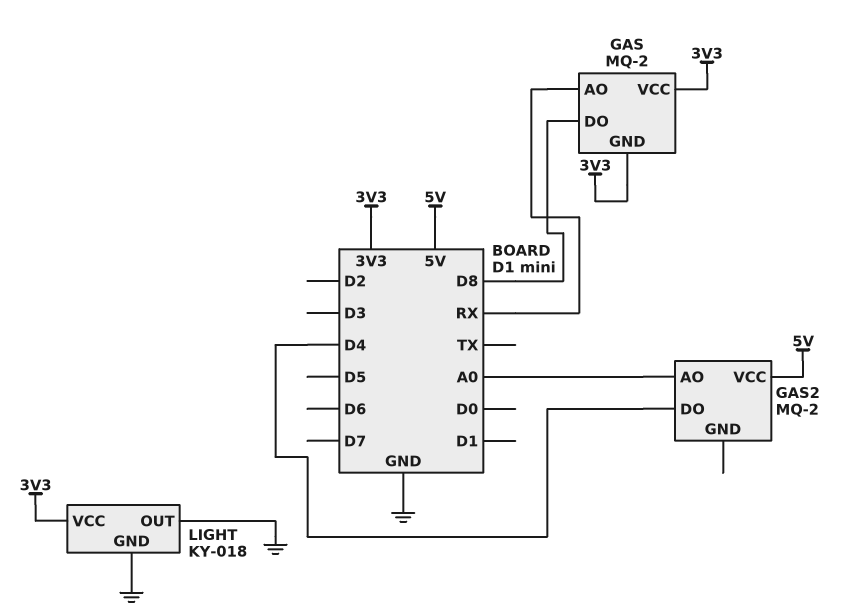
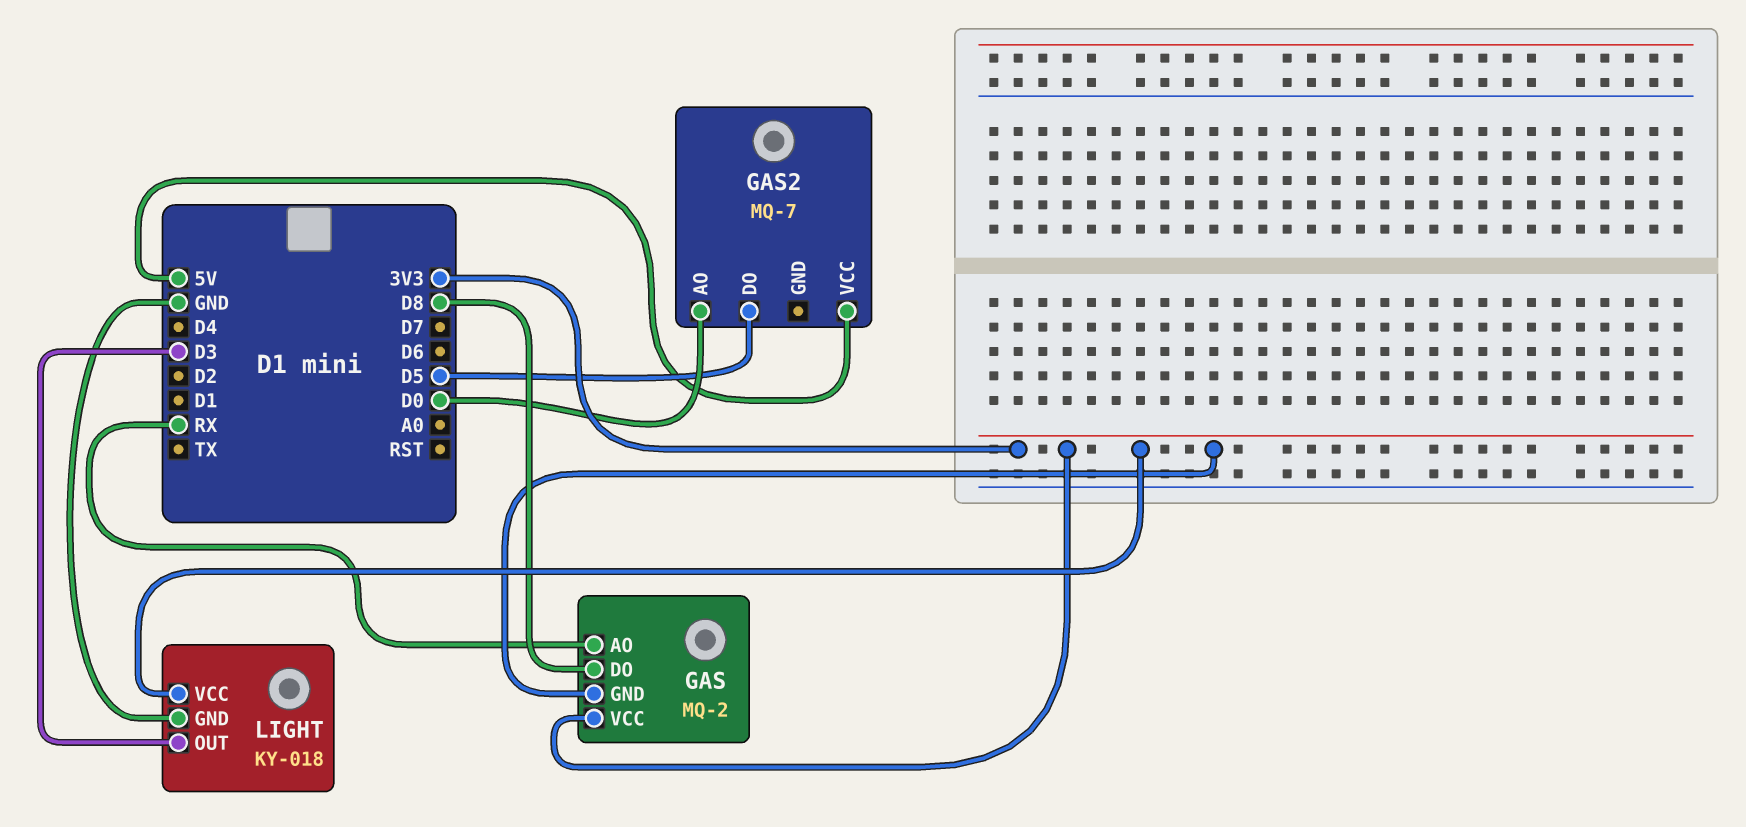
GAS2: MQ-2 -> MQ-7
GAS2 pin AO: A0 -> D0
GAS2 pin DO: D4 -> D5
LIGHT pin OUT: GND -> D3

